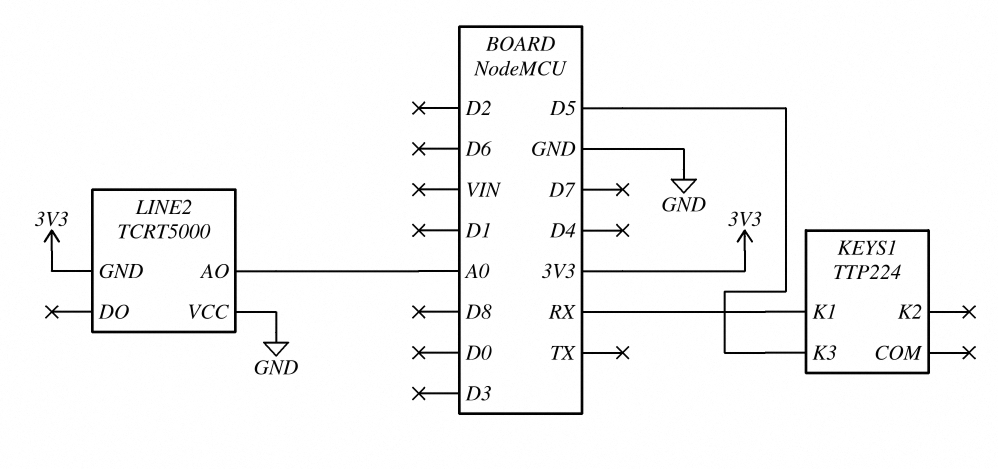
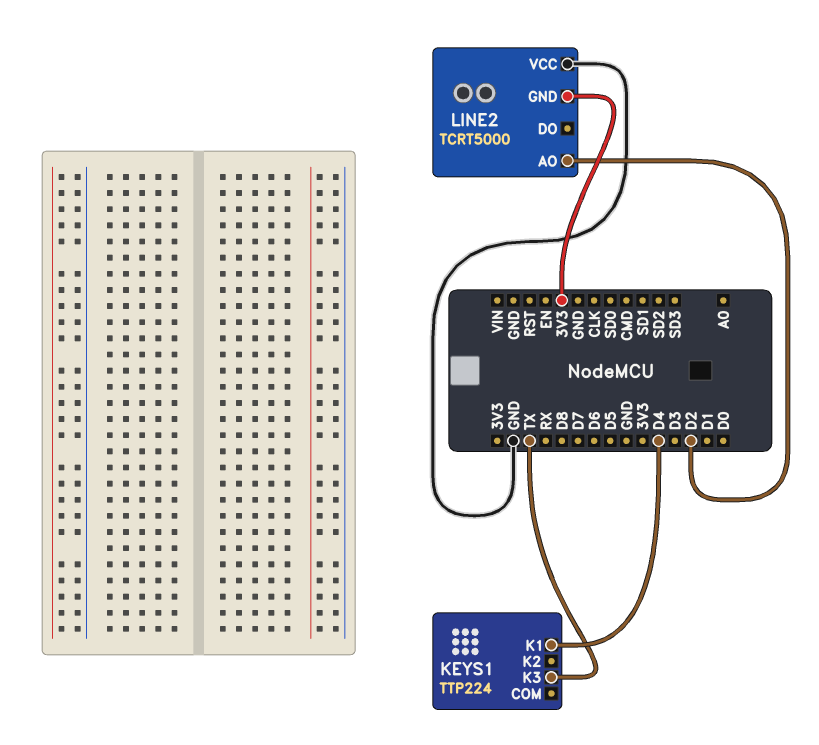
KEYS1 pin K1: RX -> D4
KEYS1 pin K3: D5 -> TX
LINE2 pin AO: A0 -> D2

